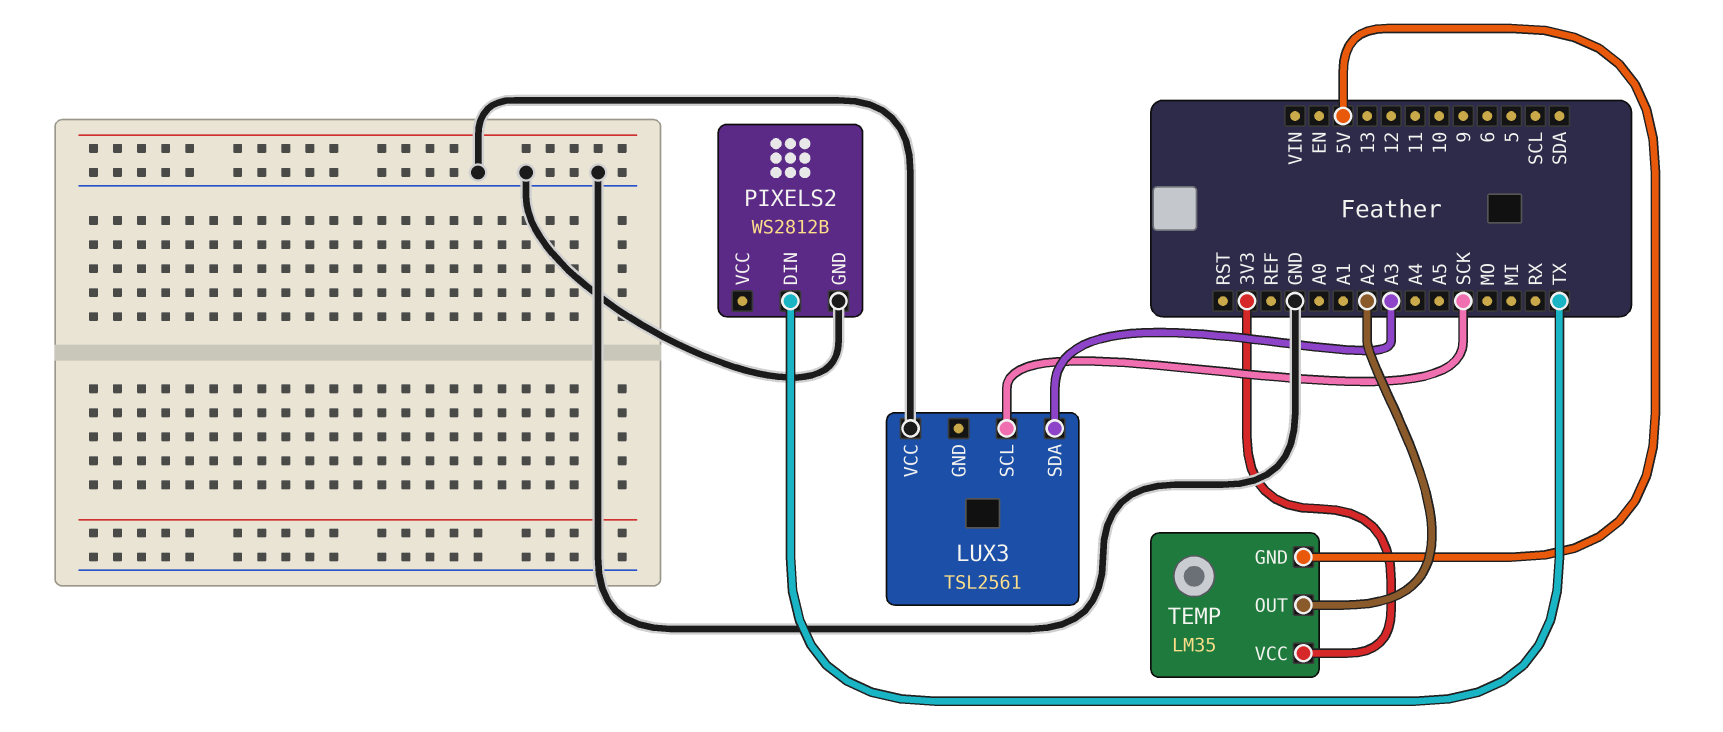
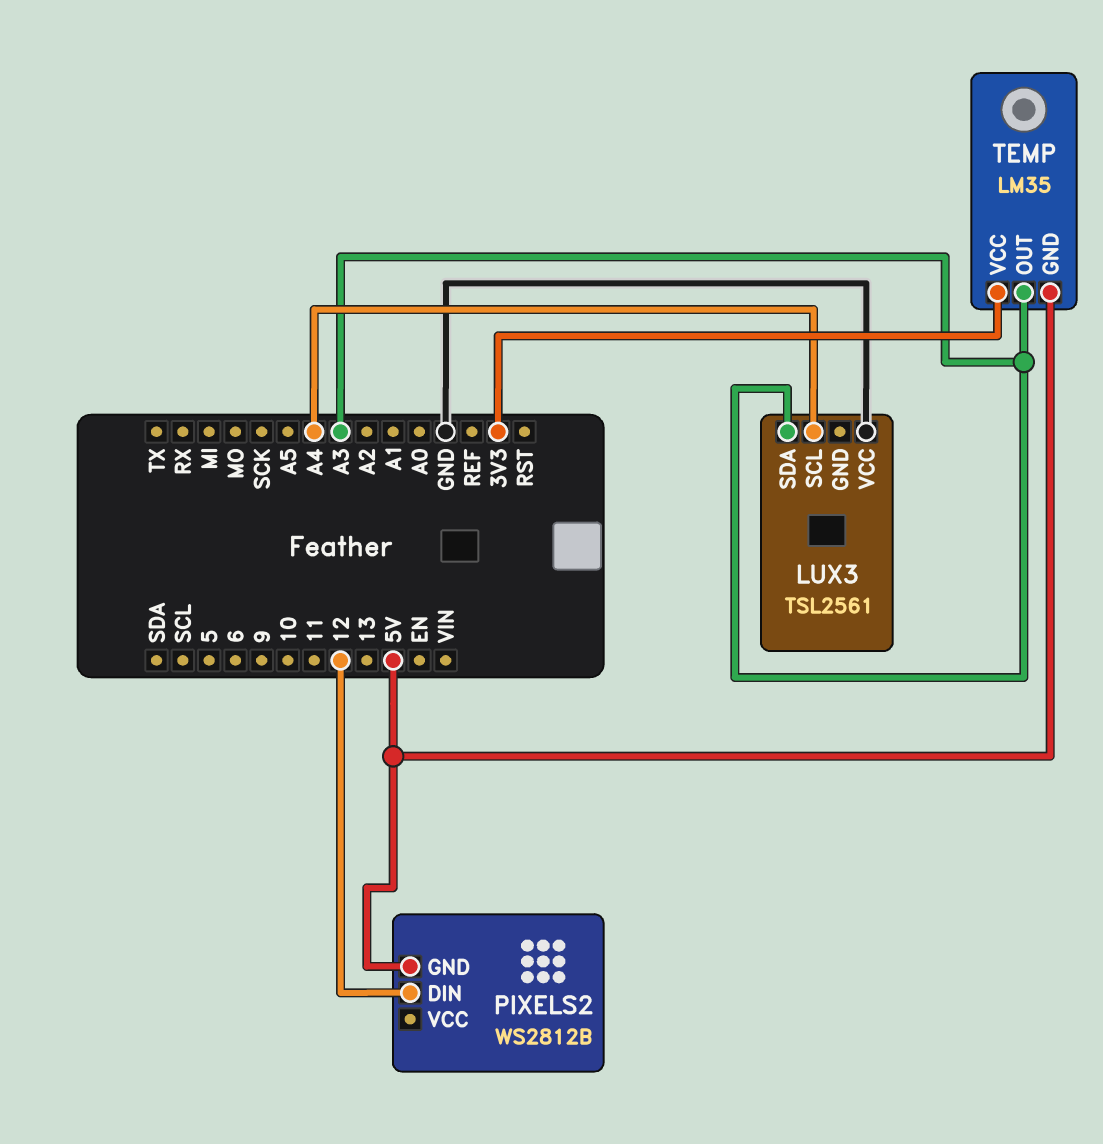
LUX3 pin SCL: SCK -> A4
PIXELS2 pin DIN: TX -> 12
PIXELS2 pin GND: GND -> 5V
TEMP pin OUT: A2 -> A3

